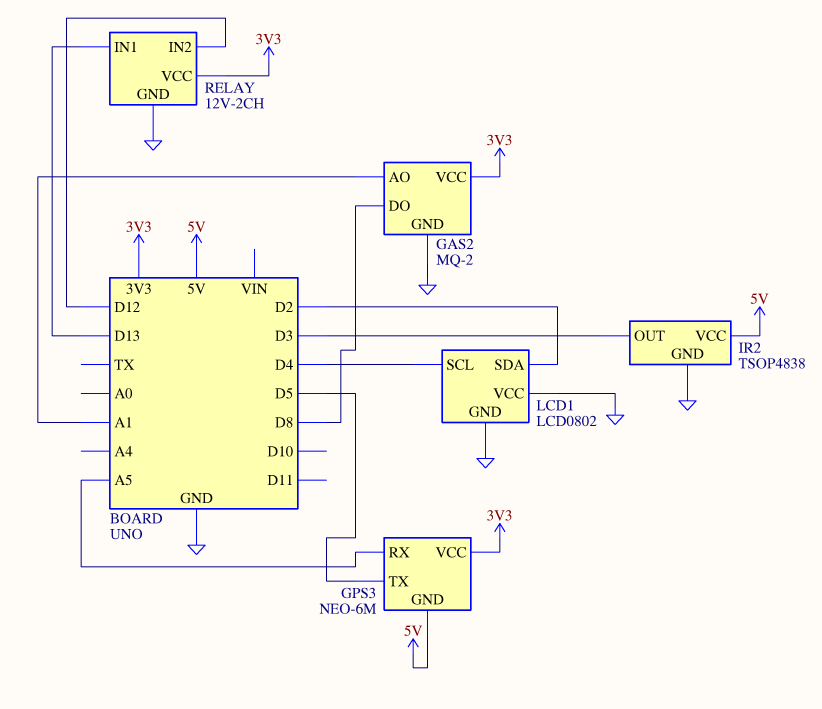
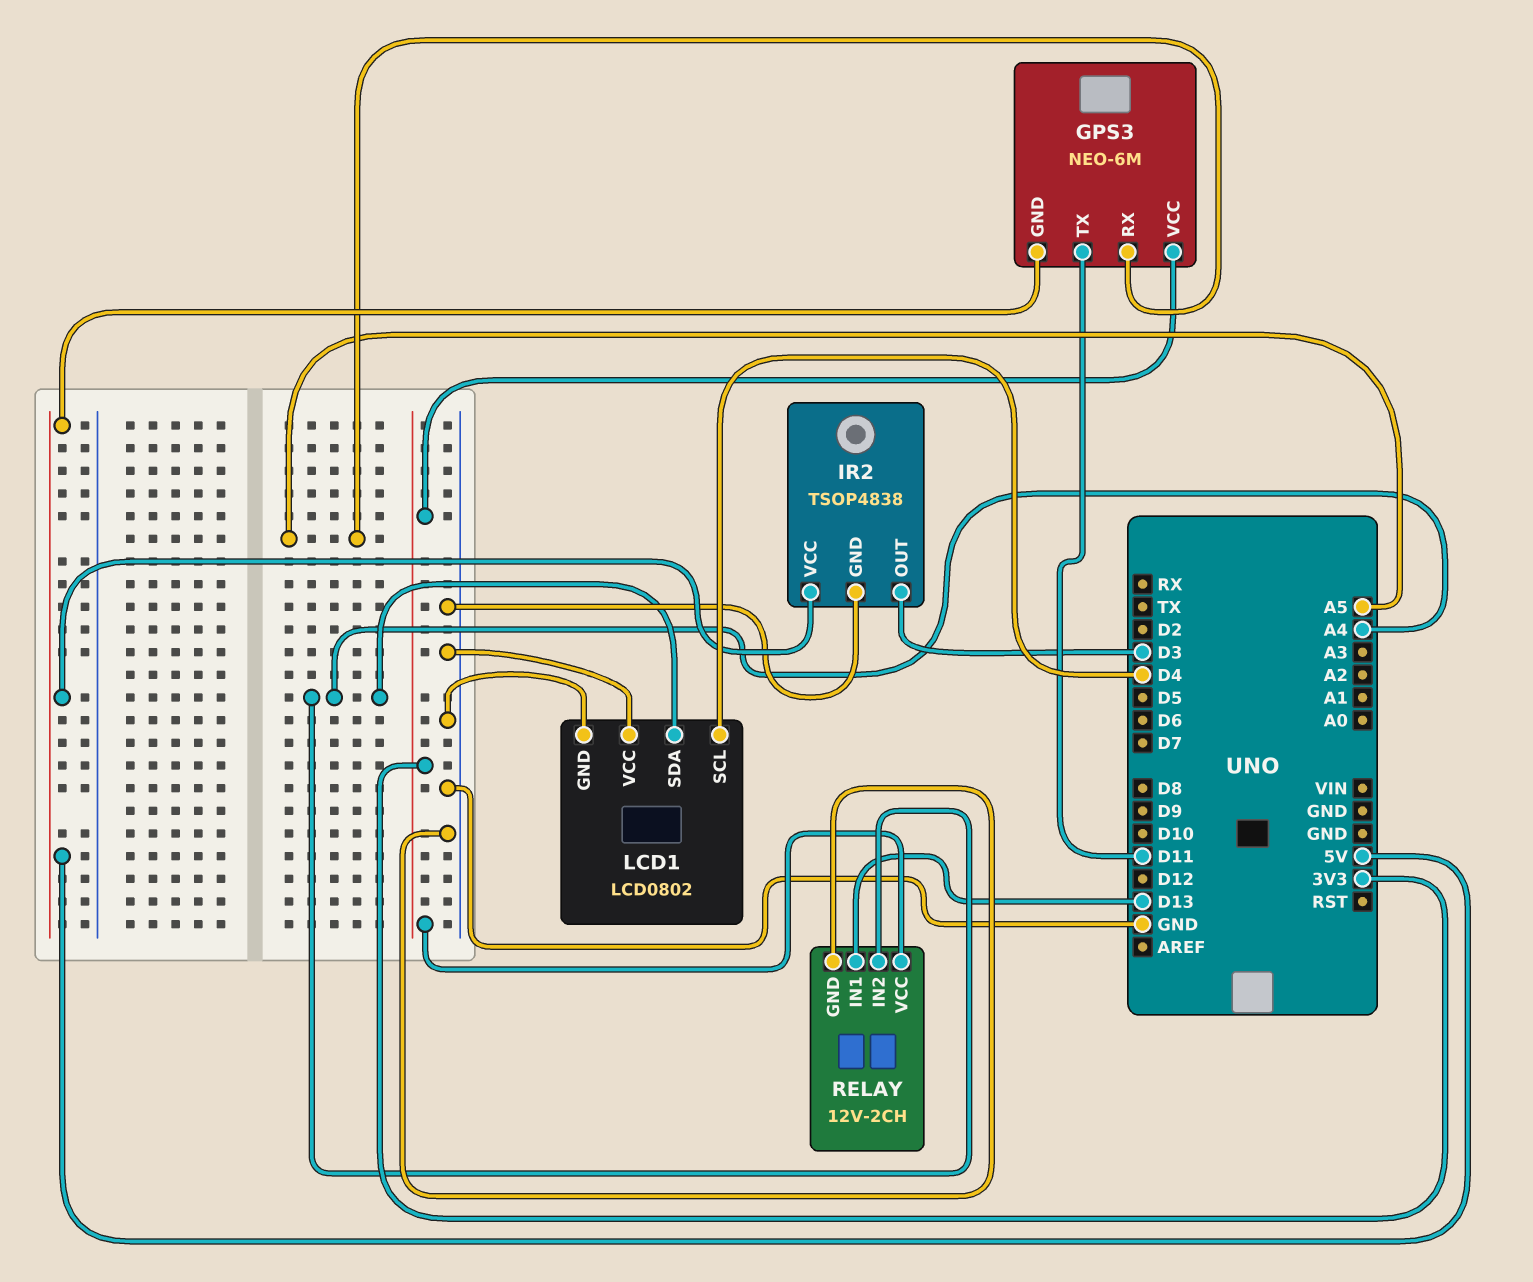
GAS2: MQ-2 -> none
GAS2 pin AO: A1 -> none
GAS2 pin DO: D8 -> none
GAS2 pin GND: GND -> none
GAS2 pin VCC: 3V3 -> none
GPS3 pin TX: D5 -> D11
LCD1 pin SDA: D2 -> A4
RELAY pin IN2: D12 -> A4

